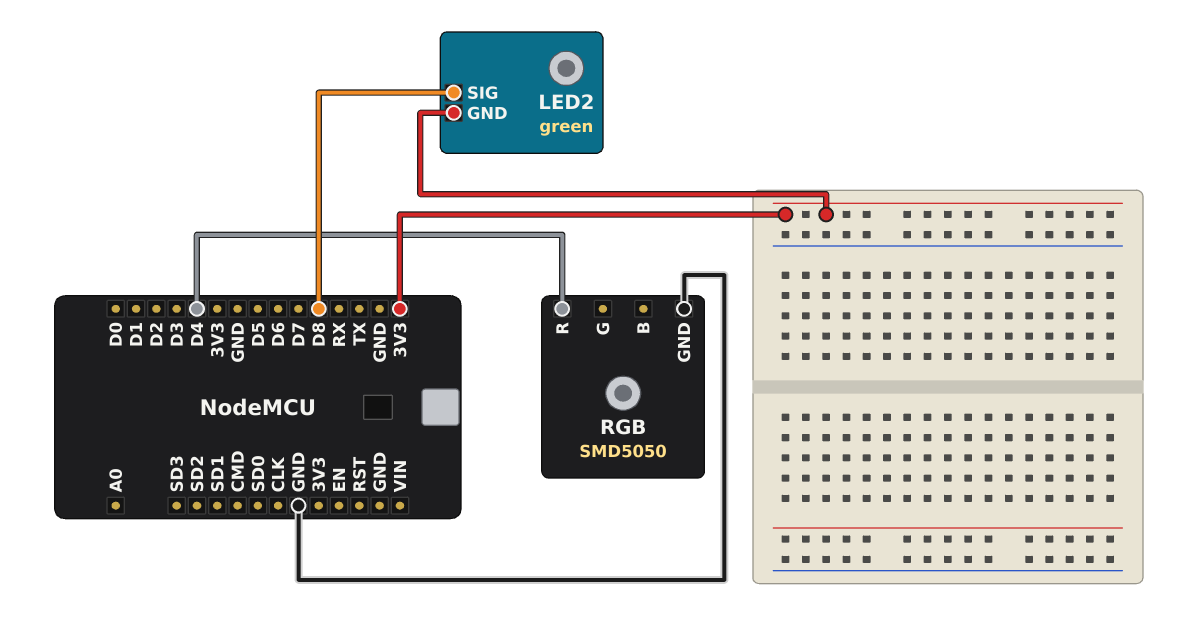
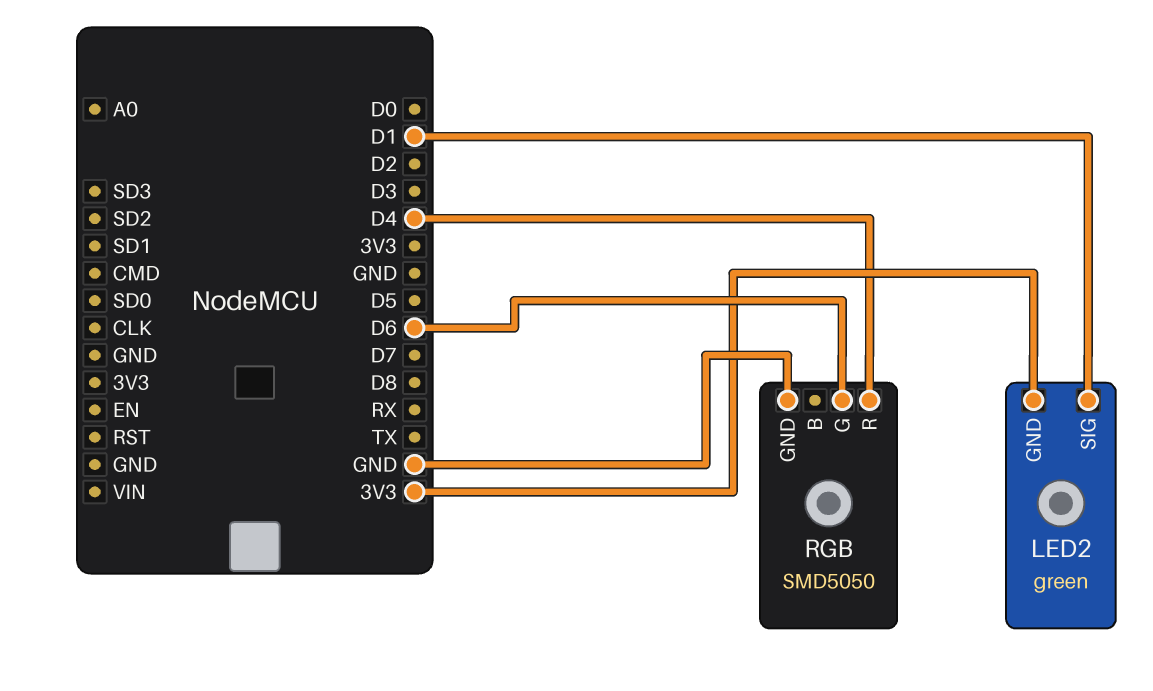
LED2 pin SIG: D8 -> D1
RGB pin G: none -> D6

